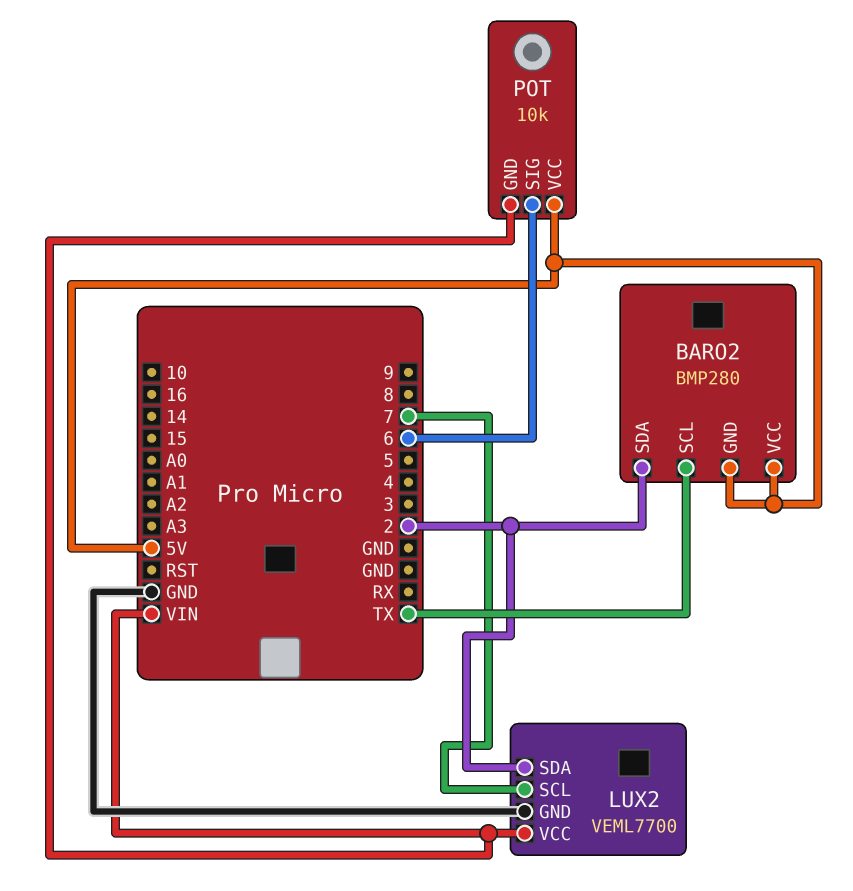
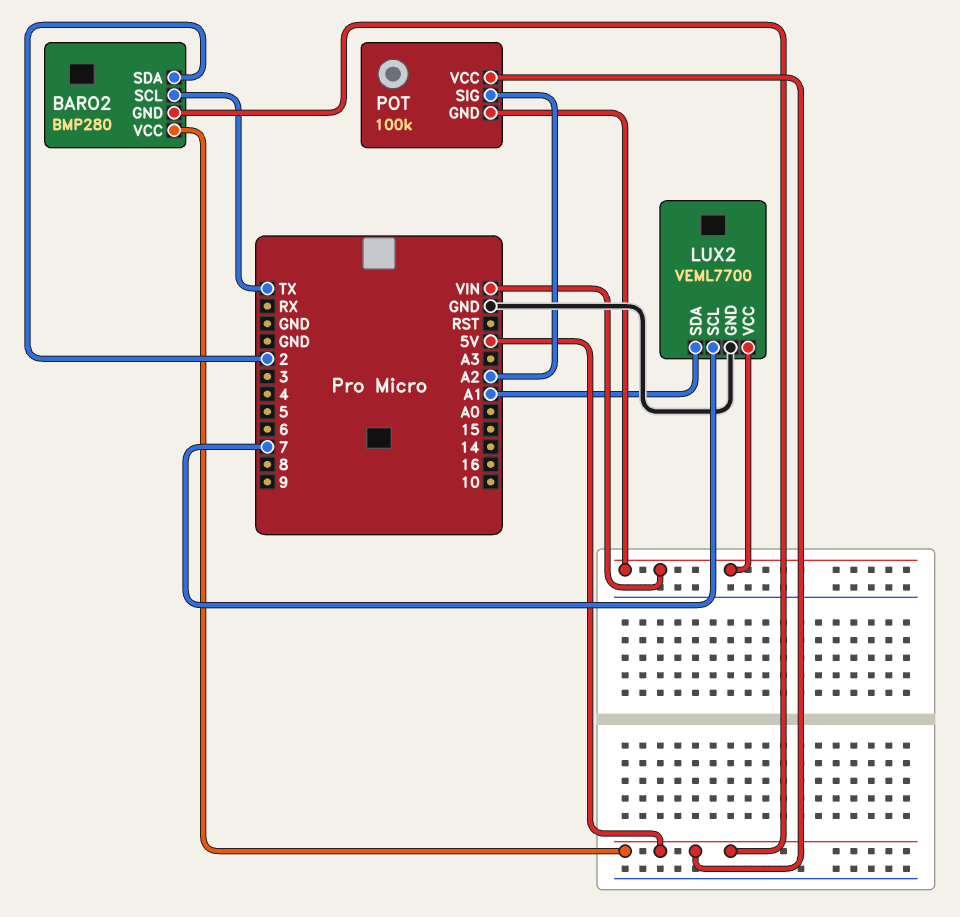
LUX2 pin SDA: 2 -> A1
POT: 10k -> 100k
POT pin SIG: 6 -> A2

